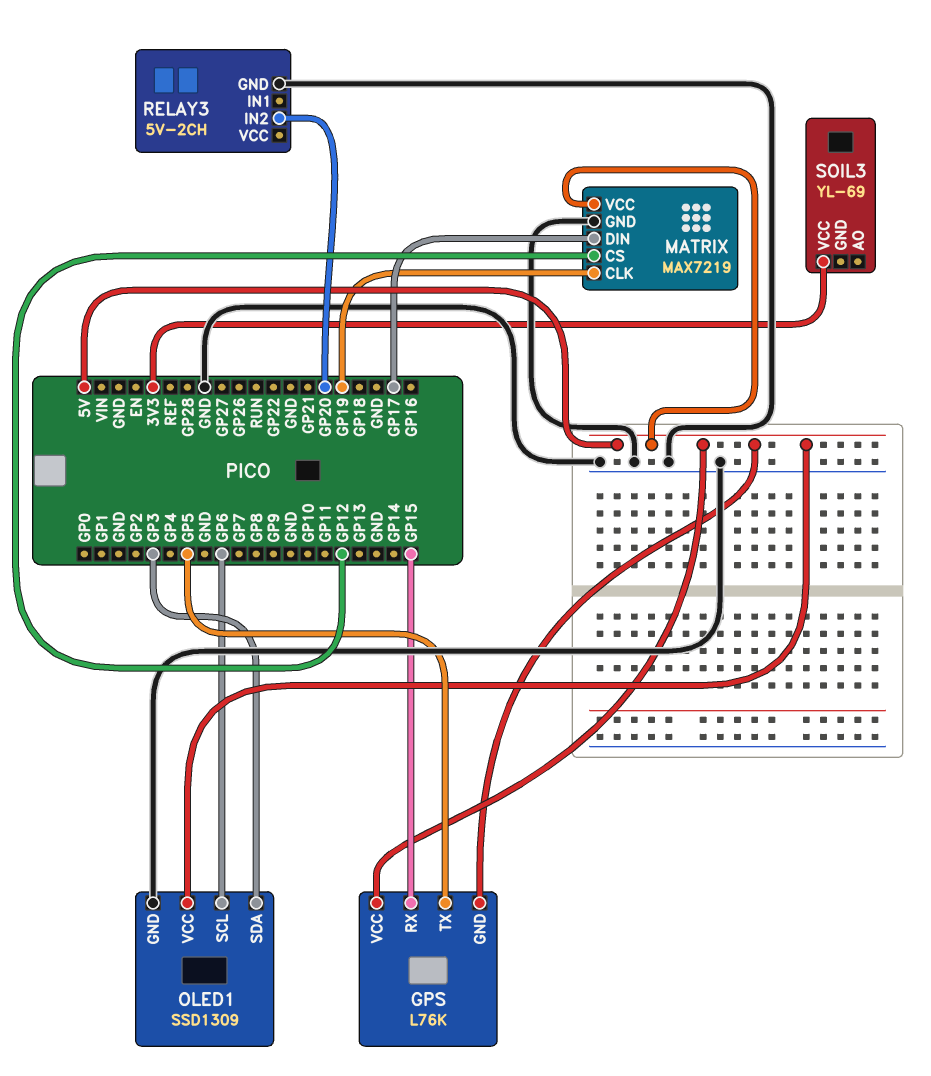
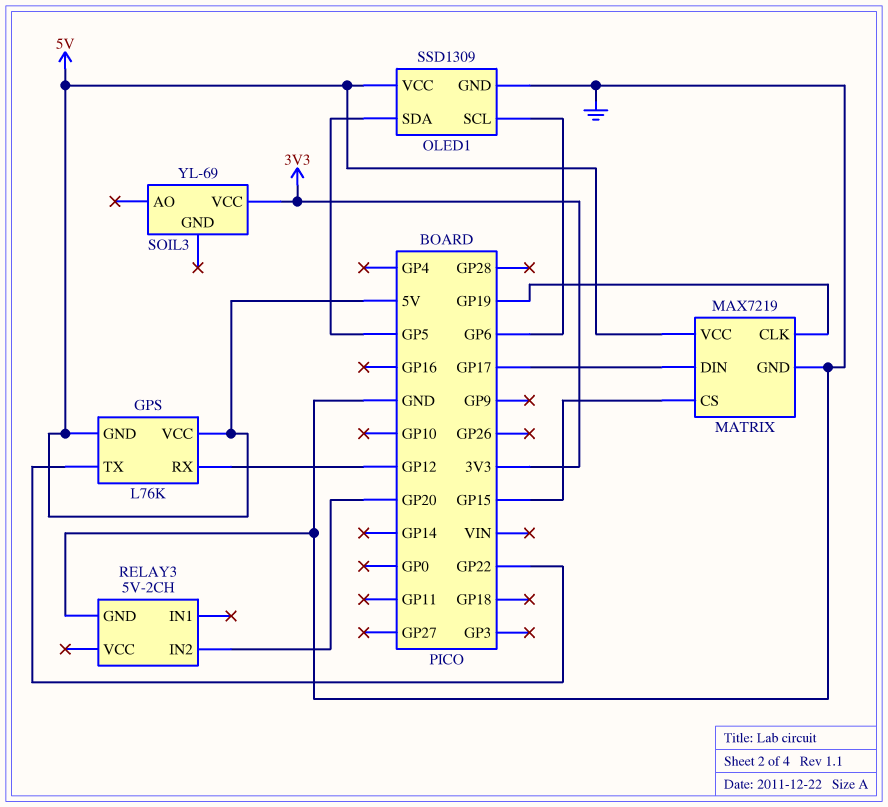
GPS pin RX: GP15 -> GP12
GPS pin TX: GP5 -> GP22
MATRIX pin CS: GP12 -> GP15
OLED1 pin SDA: GP3 -> GP5

